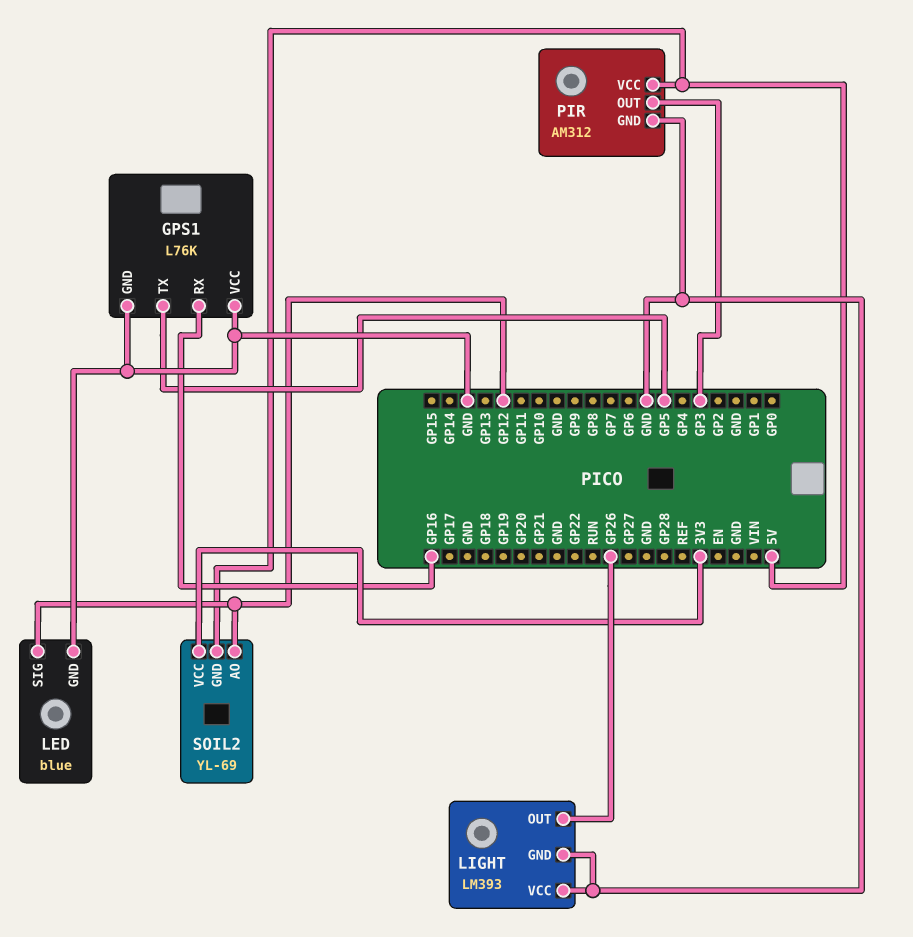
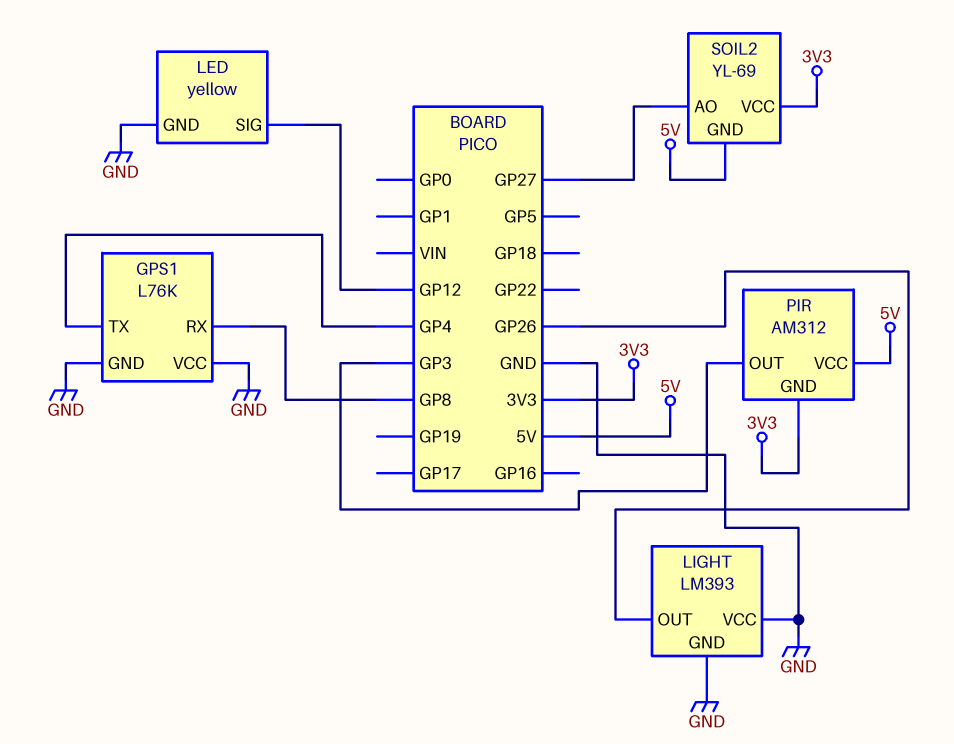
GPS1 pin RX: GP16 -> GP8
GPS1 pin TX: GP5 -> GP4
LED: blue -> yellow
PIR pin GND: GND -> 3V3
SOIL2 pin AO: GP12 -> GP27

